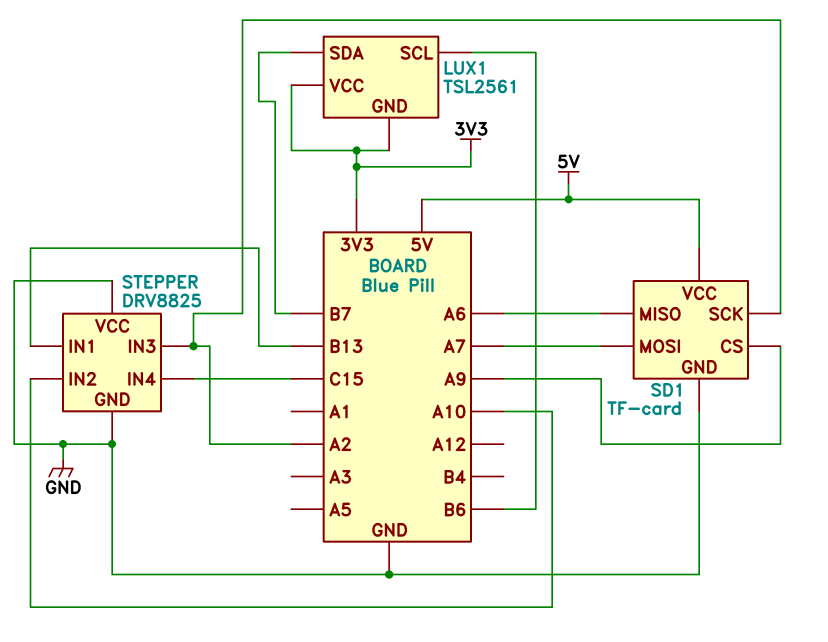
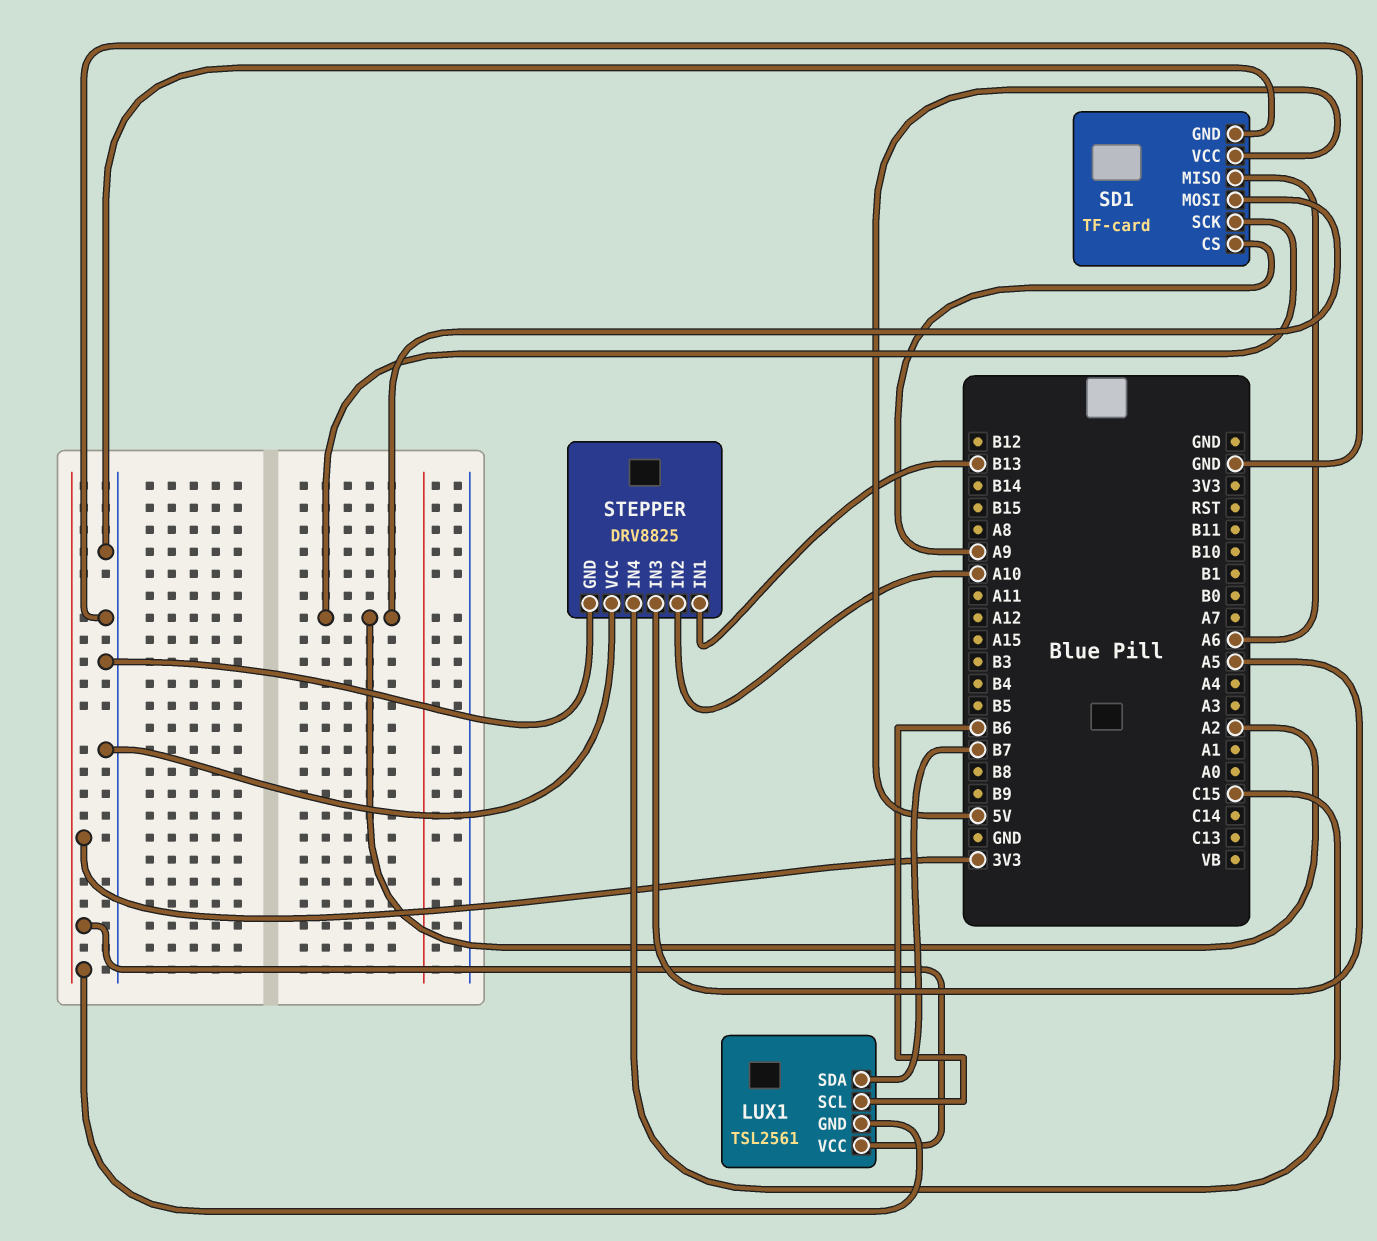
SD1 pin MOSI: A7 -> A2
STEPPER pin IN3: A2 -> A5

